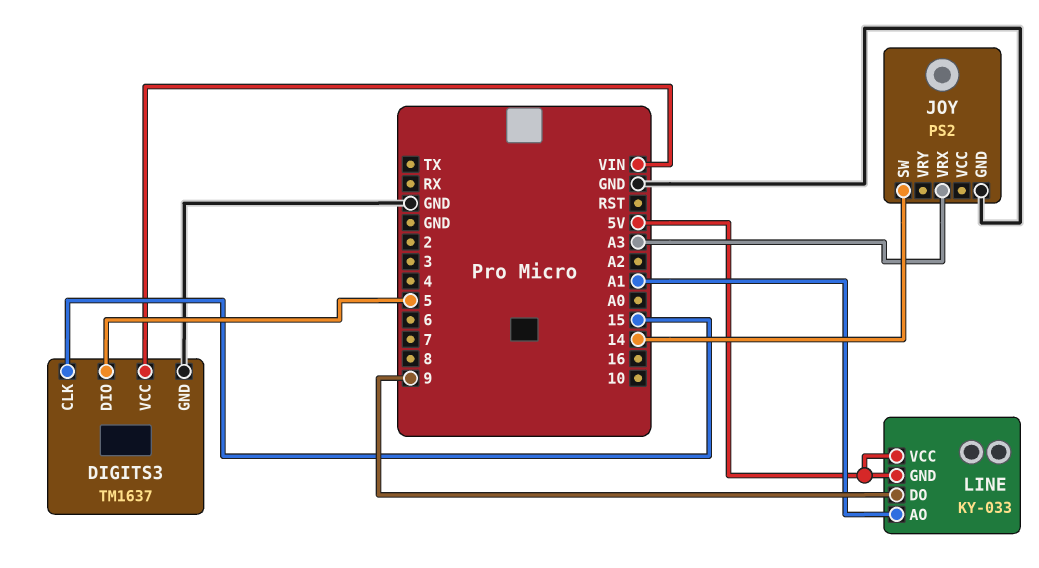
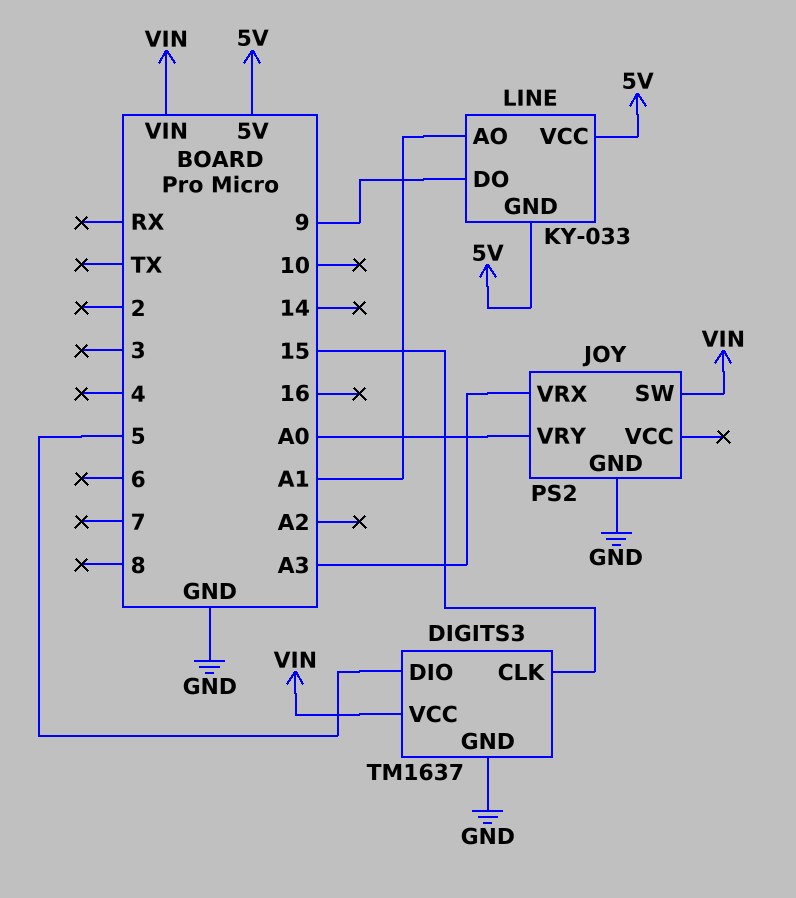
JOY pin SW: 14 -> VIN
JOY pin VRY: none -> A0

